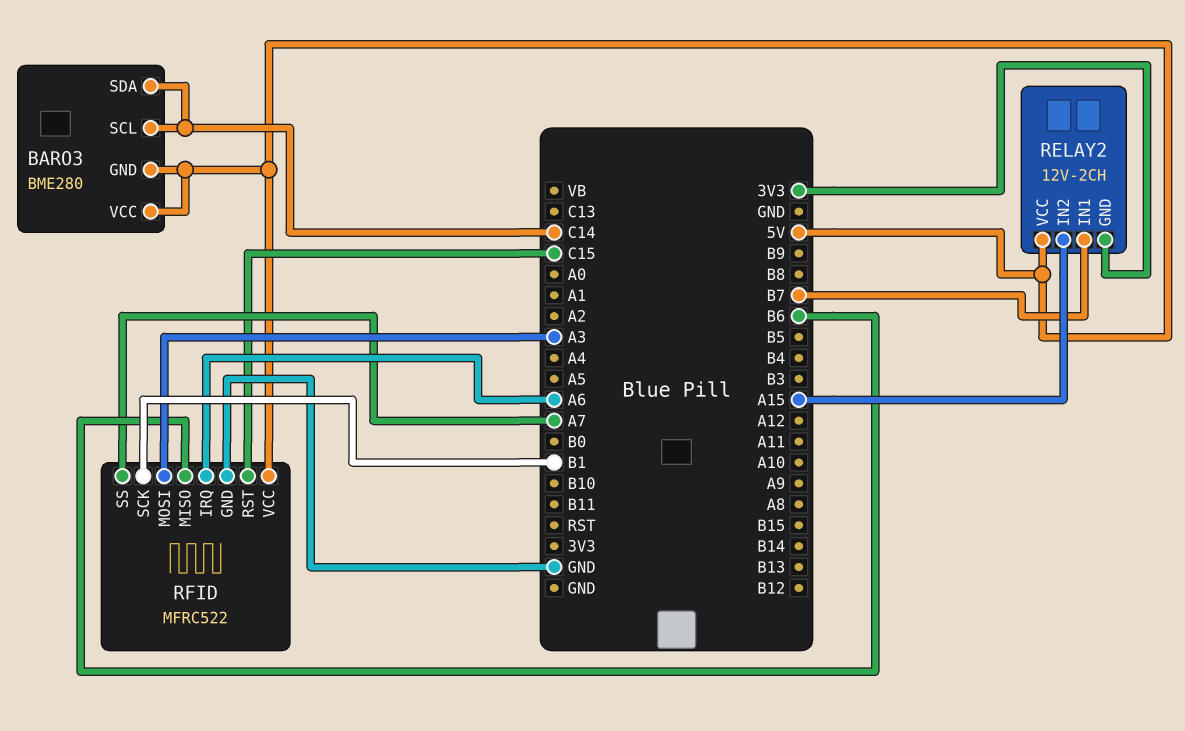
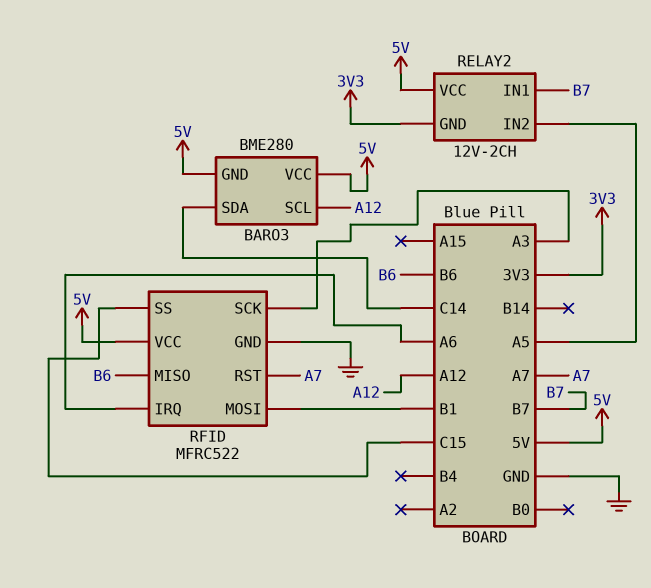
BARO3 pin SCL: C14 -> A12
RELAY2 pin IN2: A15 -> A5
RFID pin MOSI: A3 -> B1
RFID pin RST: C15 -> A7
RFID pin SCK: B1 -> A3
RFID pin SS: A7 -> C15

